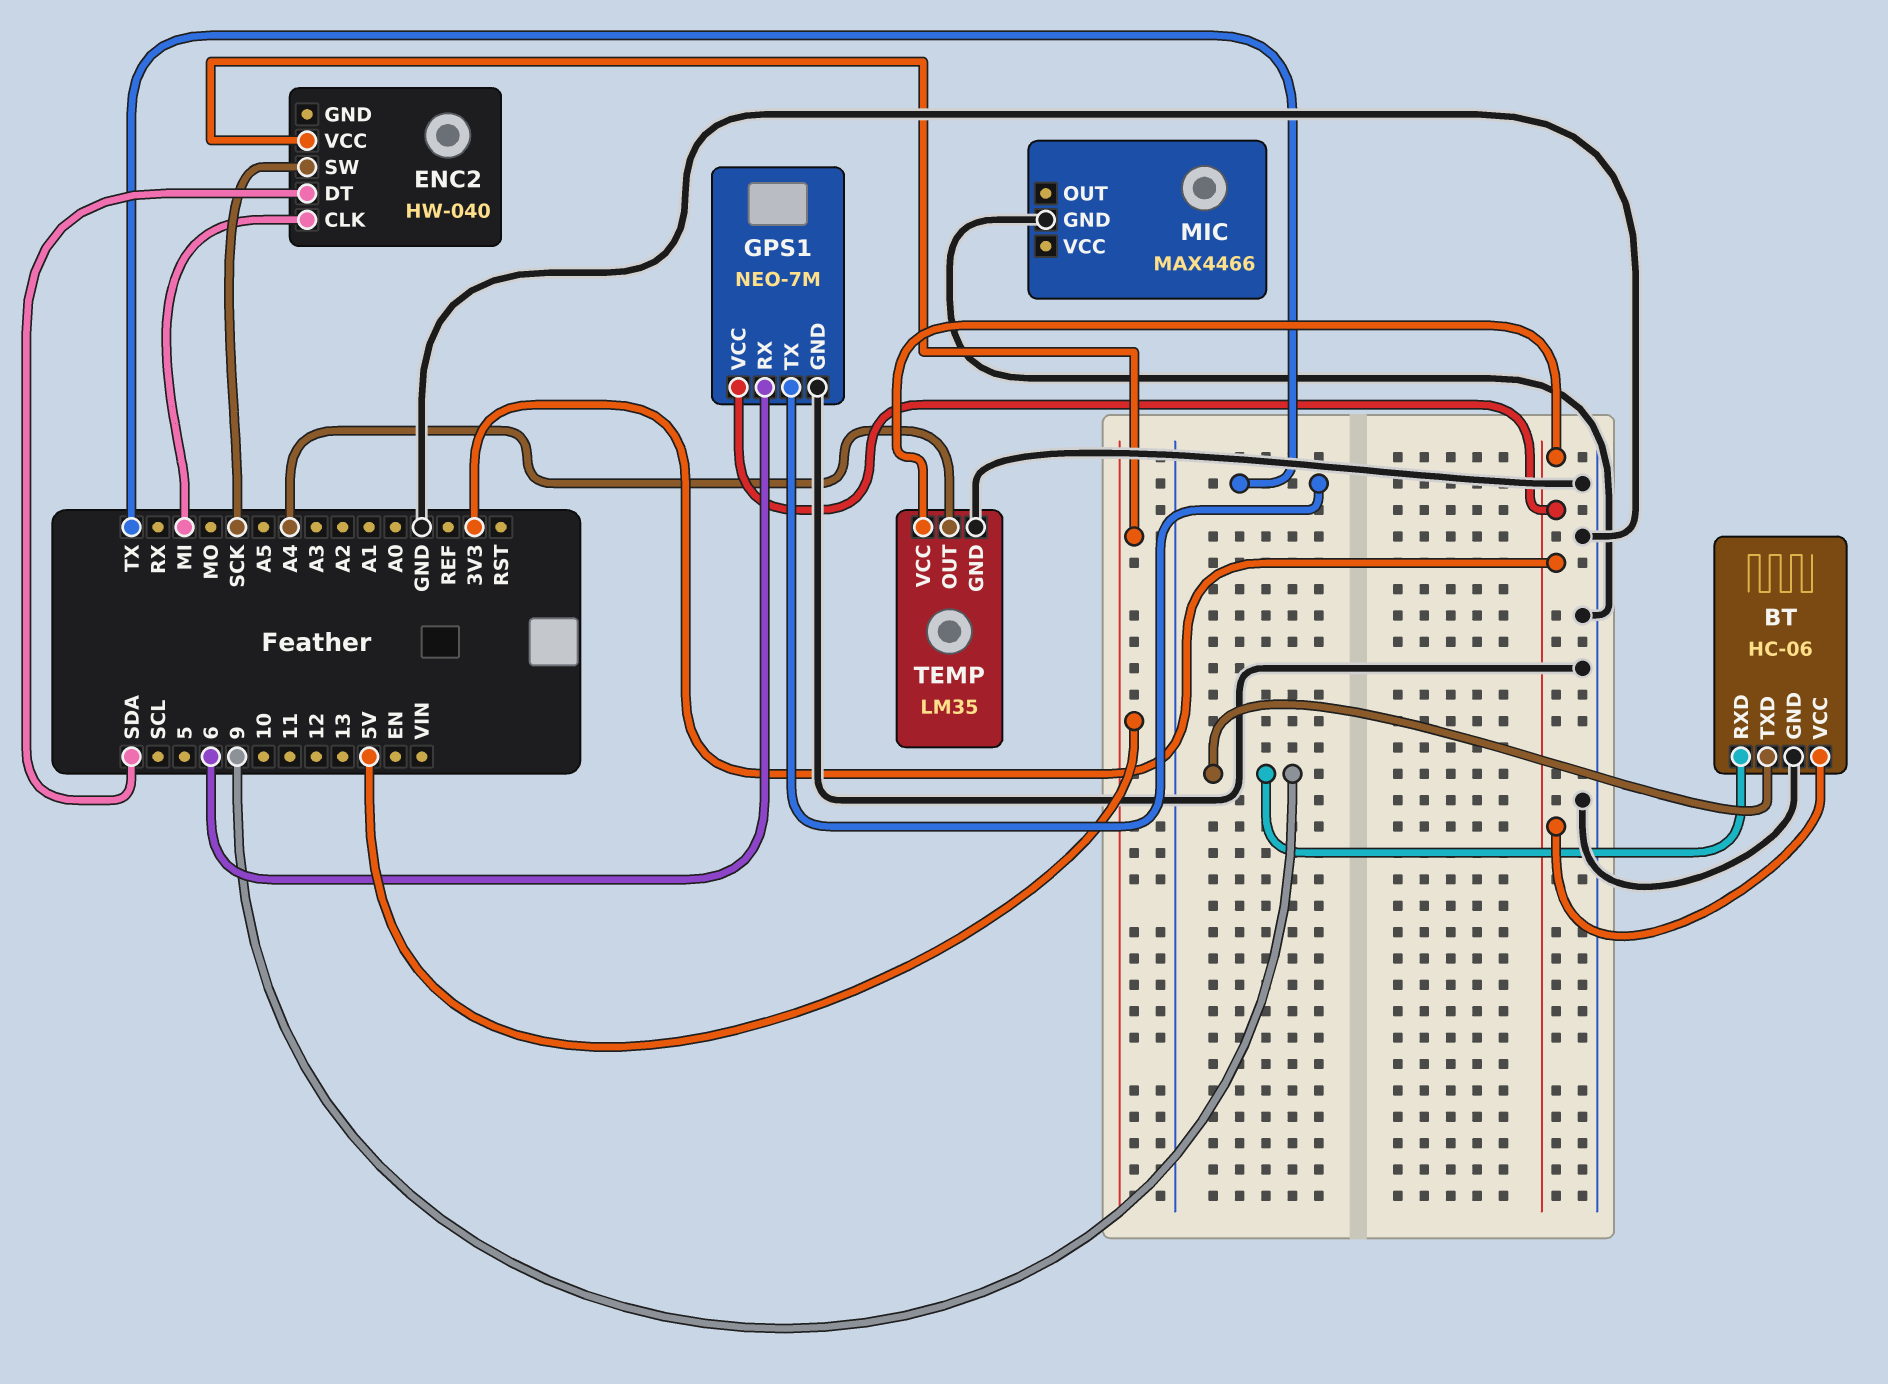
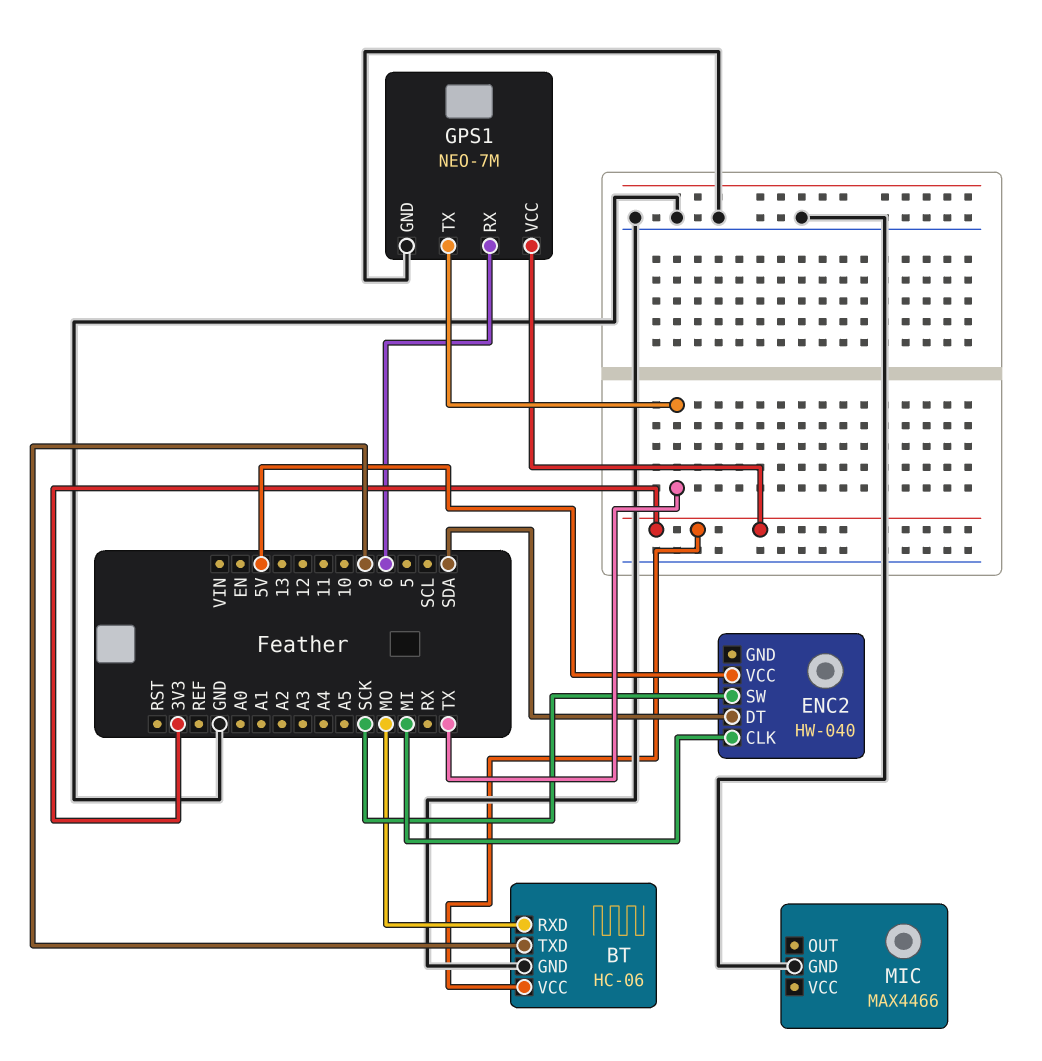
BT pin RXD: 9 -> MO
TEMP: LM35 -> none
TEMP pin GND: GND -> none
TEMP pin OUT: A4 -> none
TEMP pin VCC: 3V3 -> none

